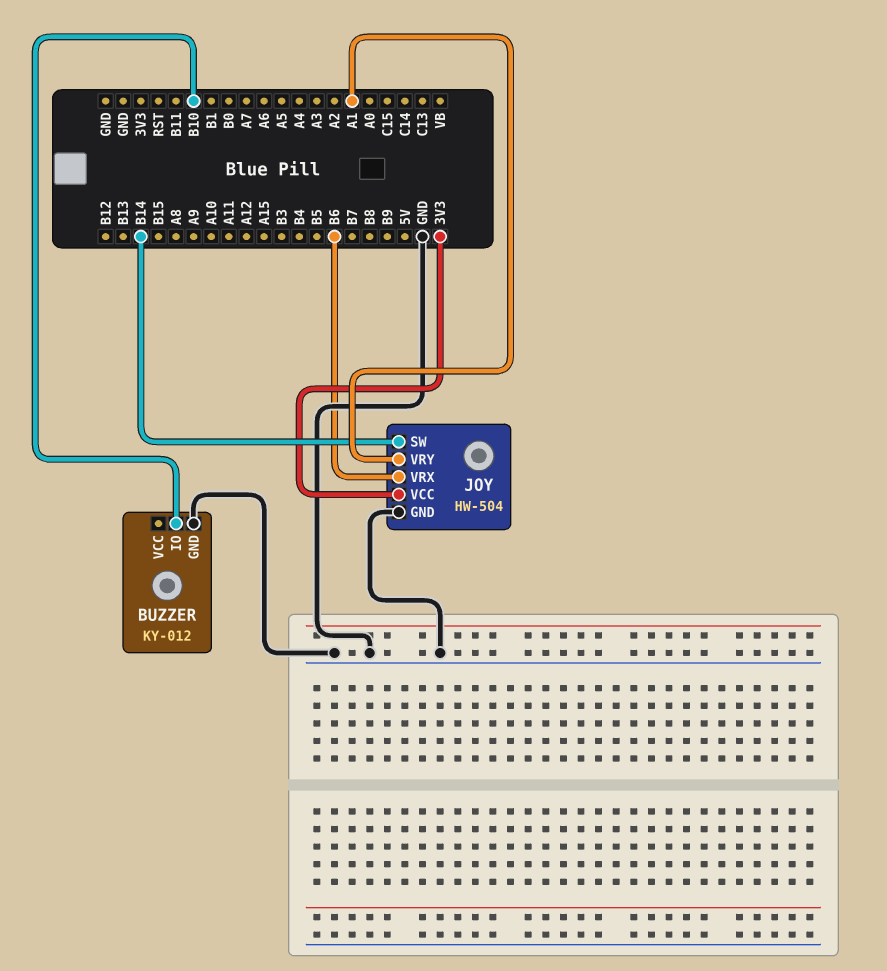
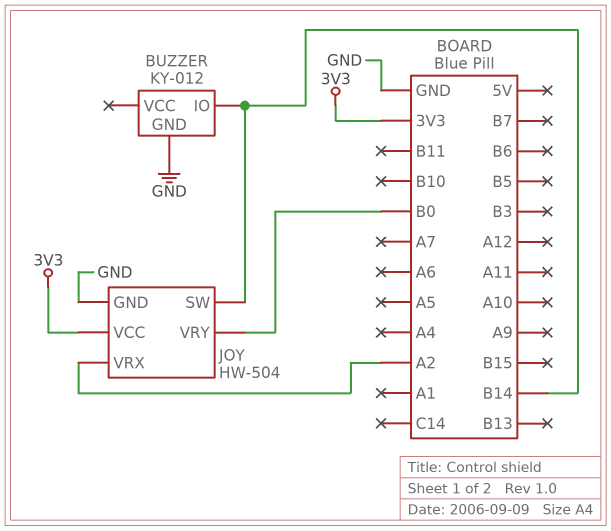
BUZZER pin IO: B10 -> B14
JOY pin VRX: B6 -> A2
JOY pin VRY: A1 -> B0

